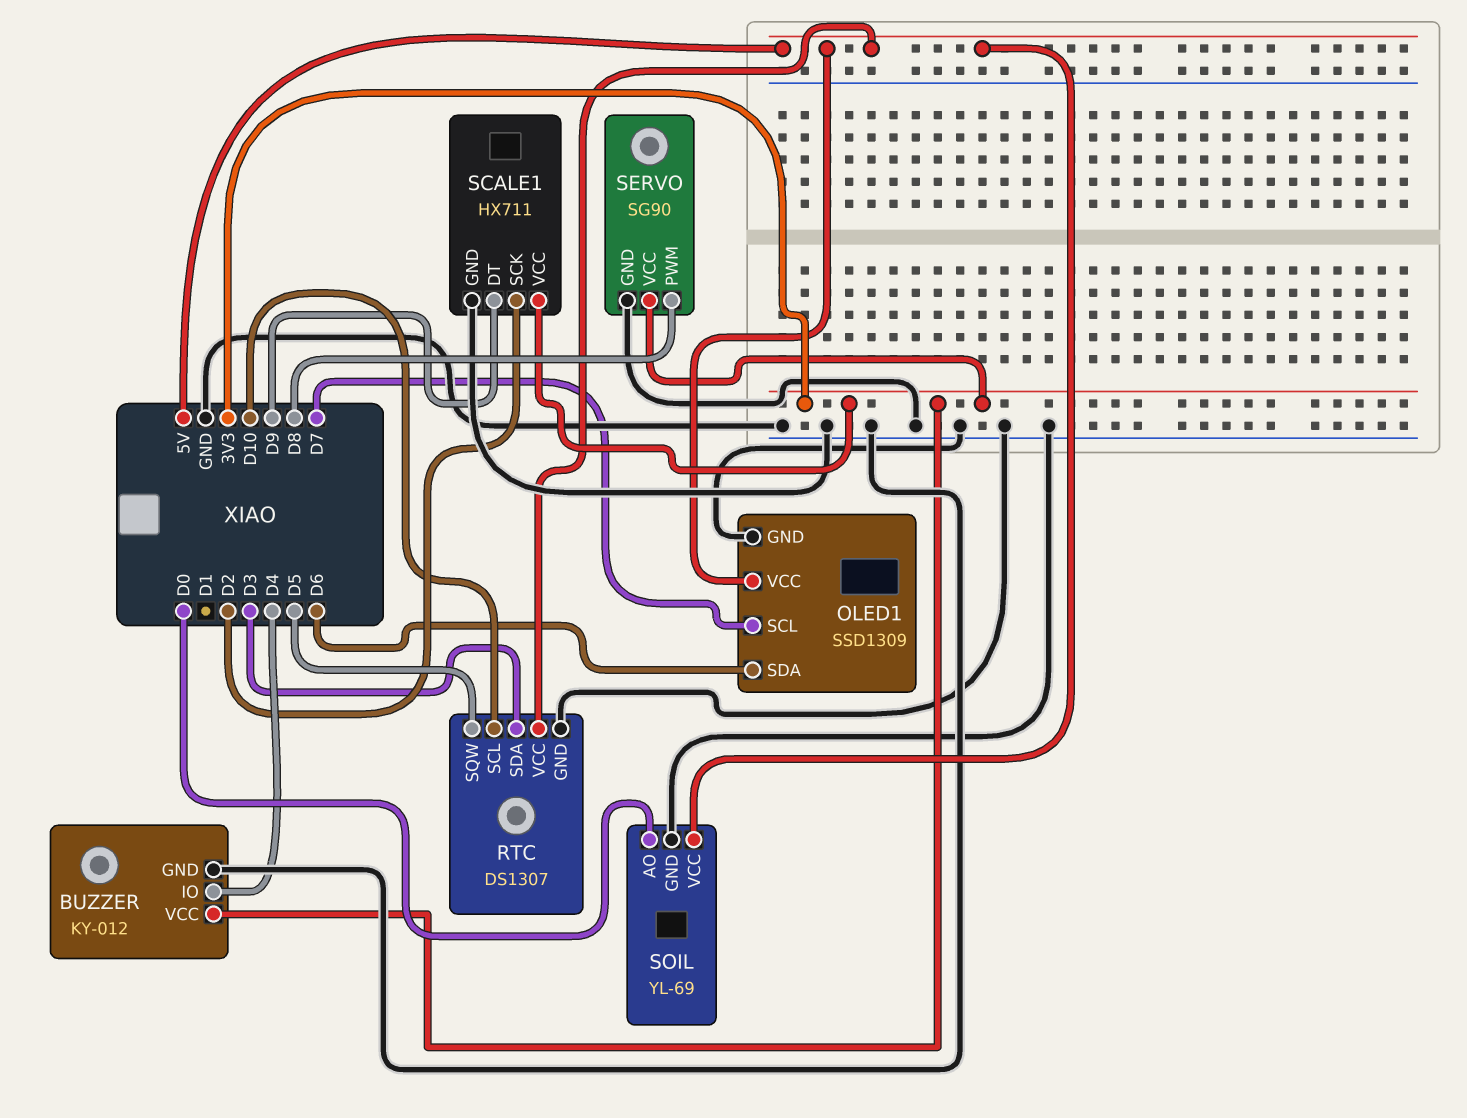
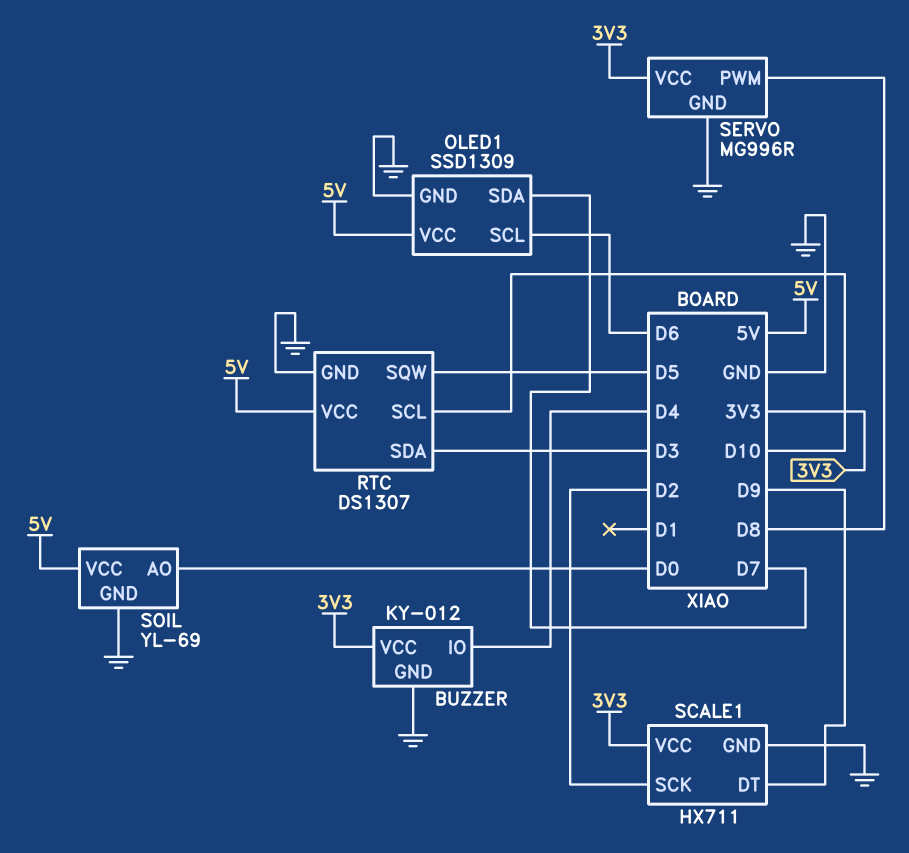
OLED1 pin SCL: D7 -> D6
OLED1 pin SDA: D6 -> D7
SERVO: SG90 -> MG996R

